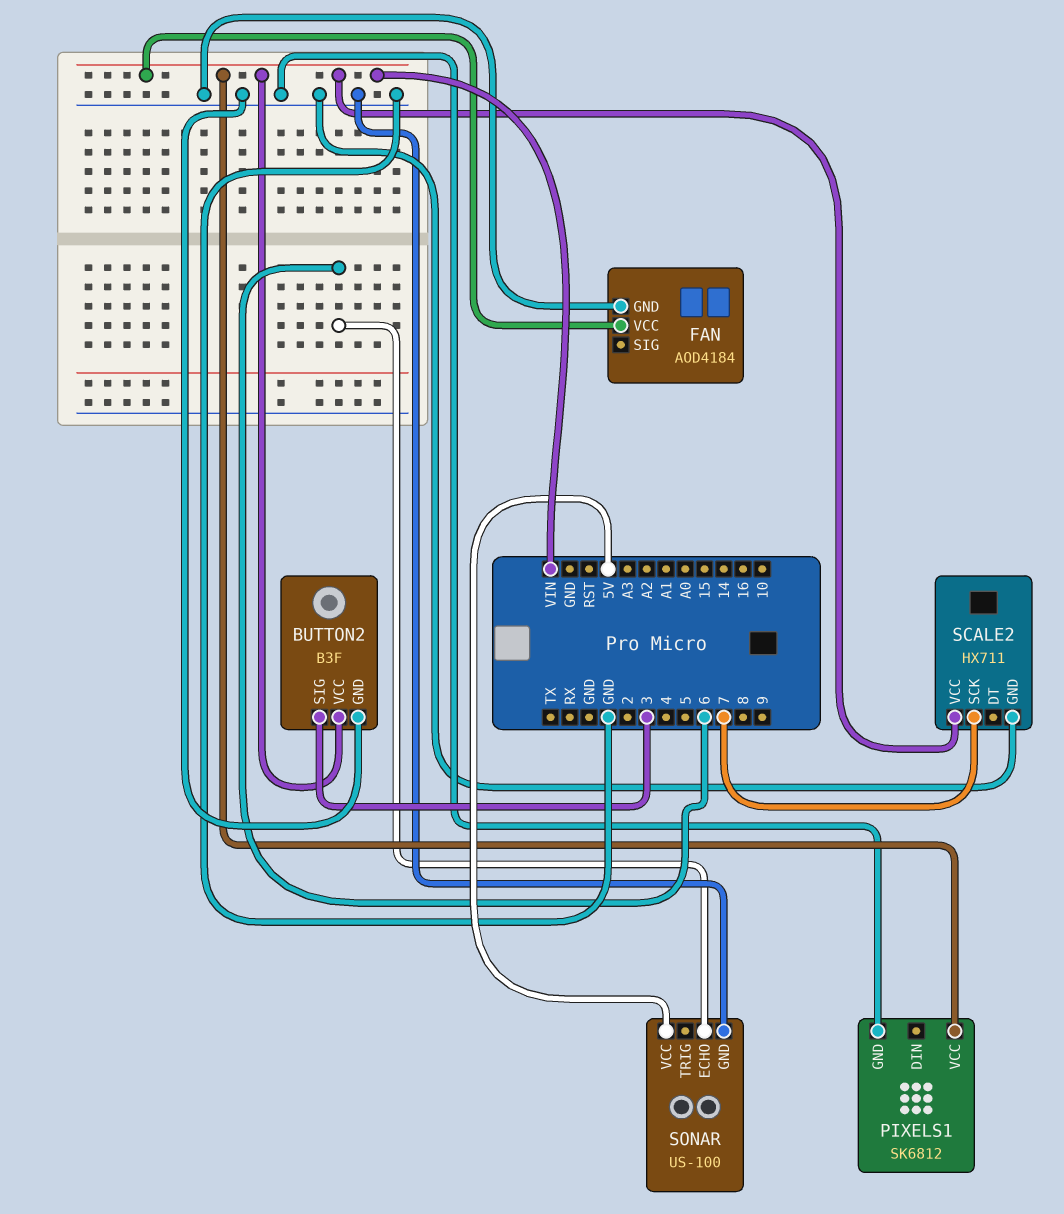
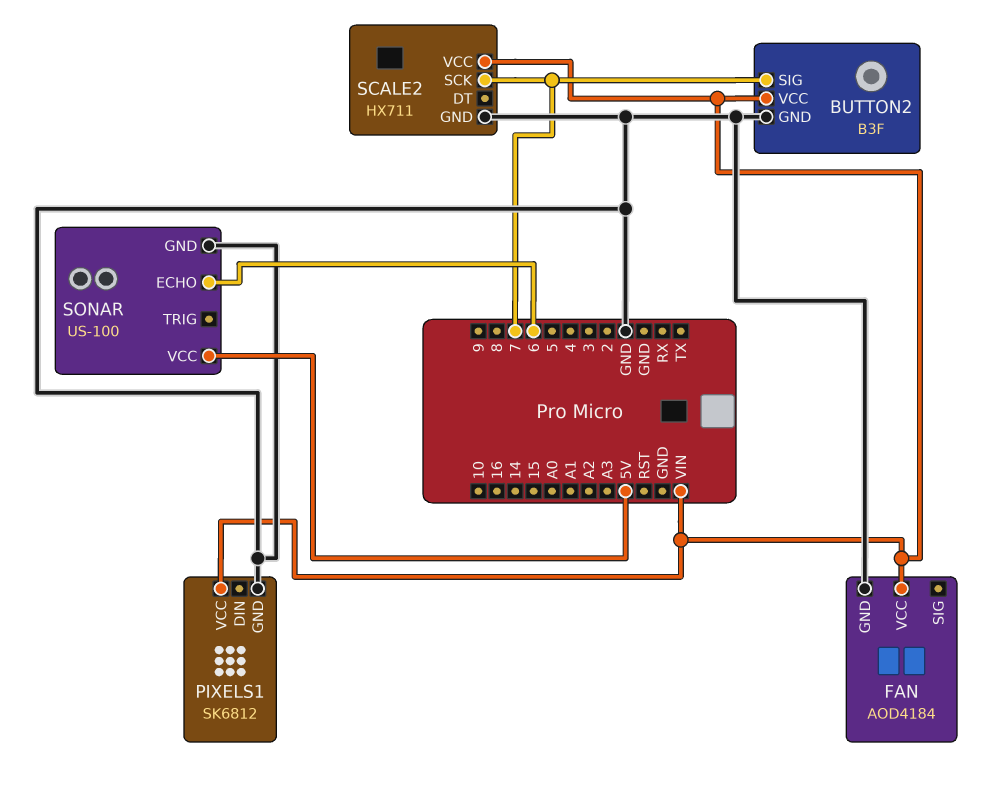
BUTTON2 pin SIG: 3 -> 7

